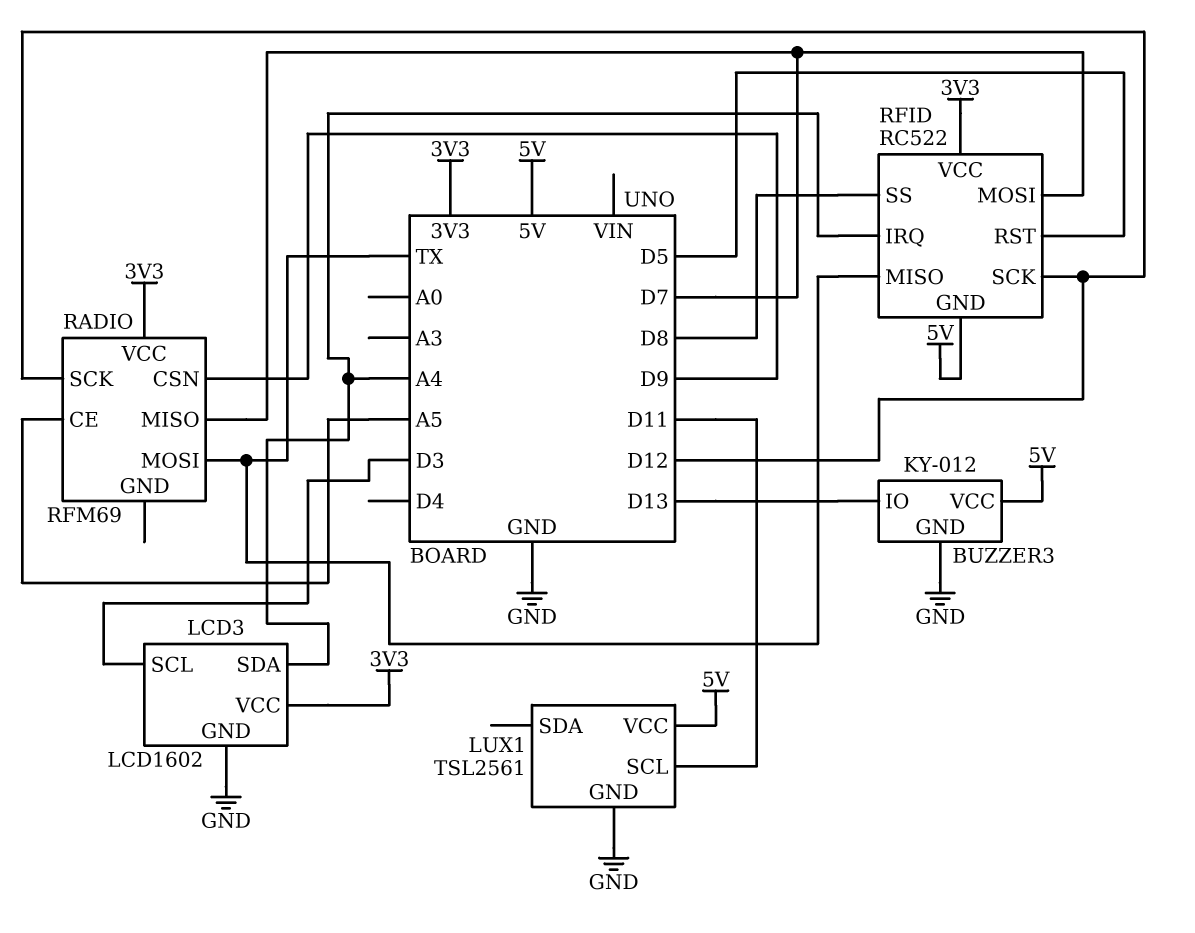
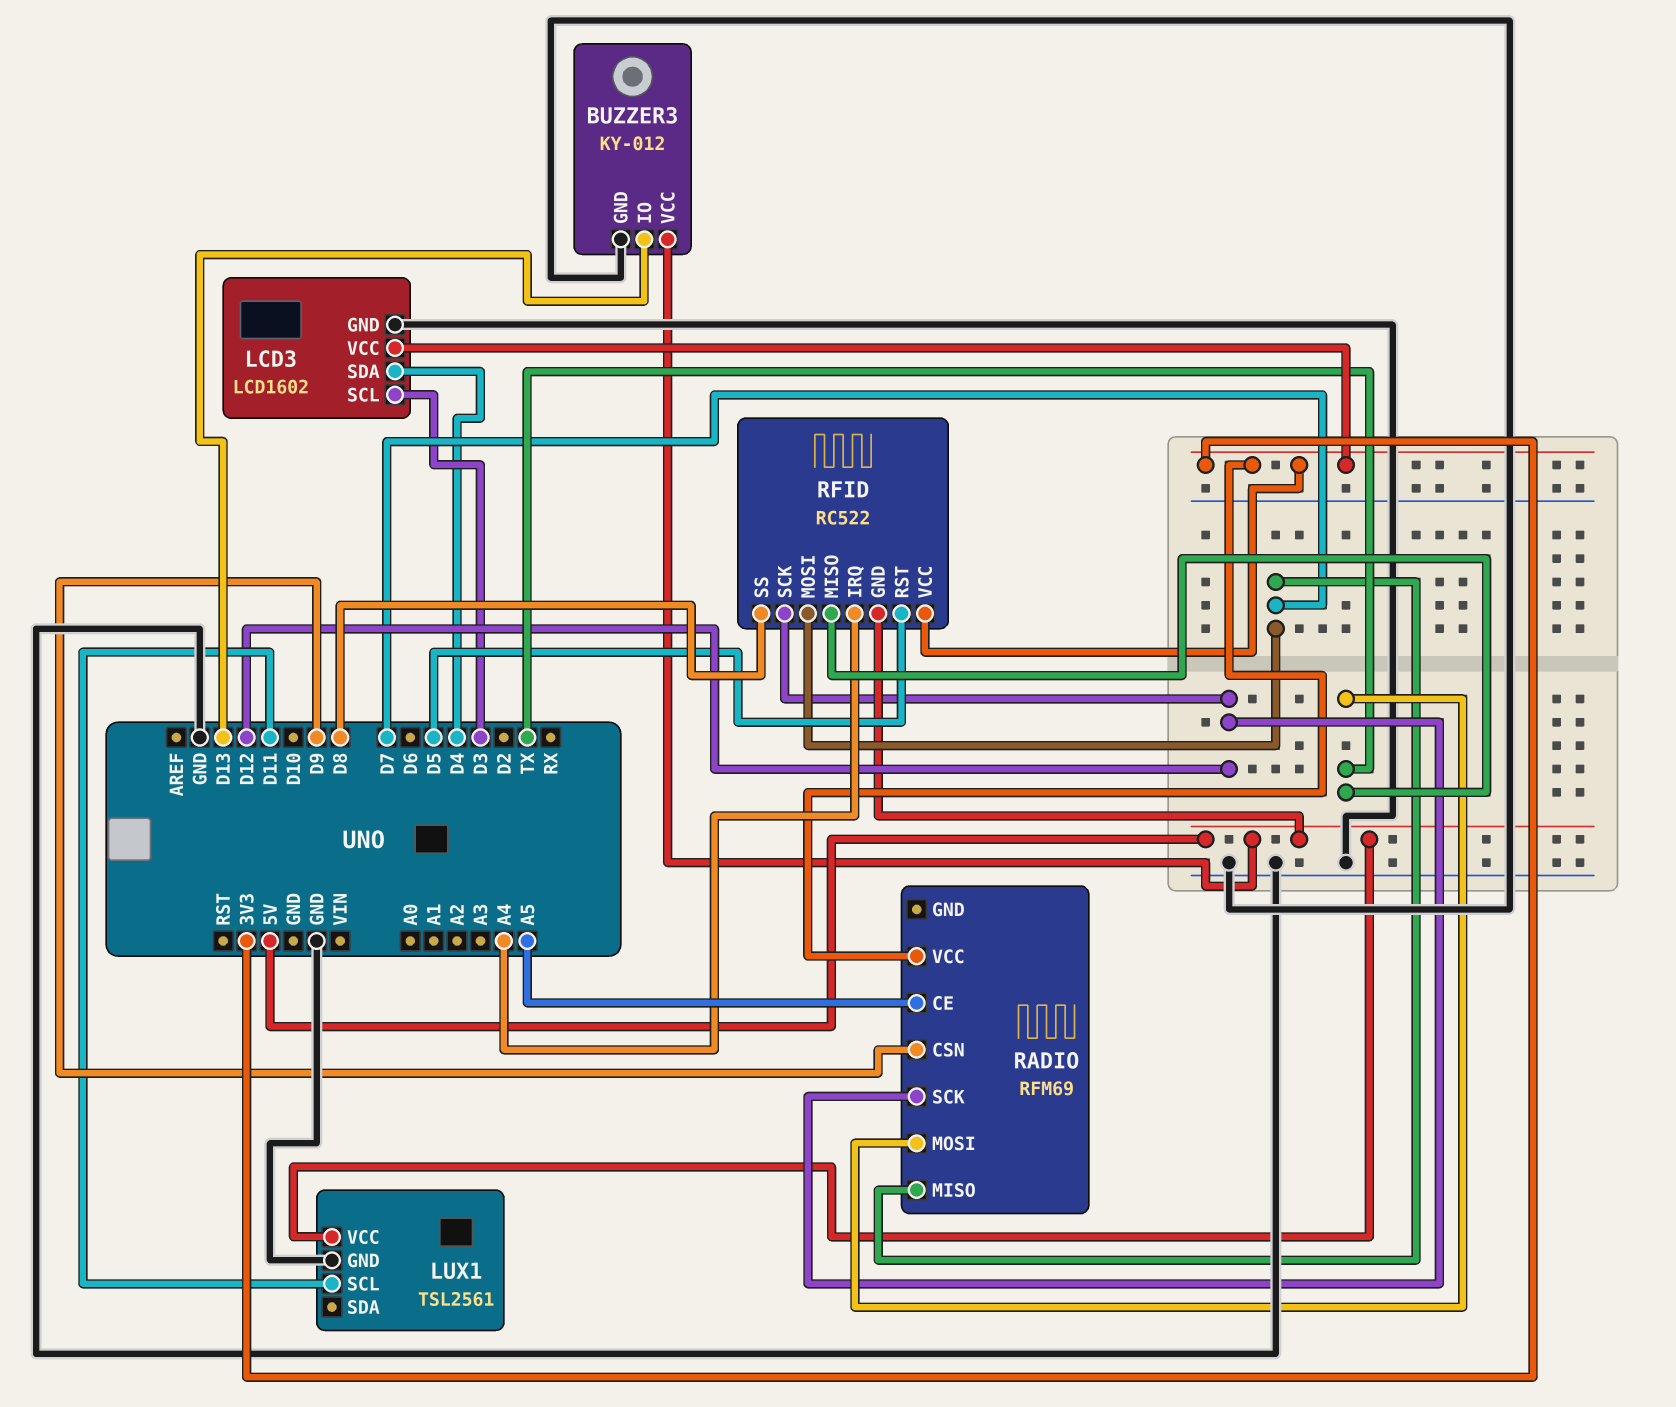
LCD3 pin SDA: A4 -> D4

